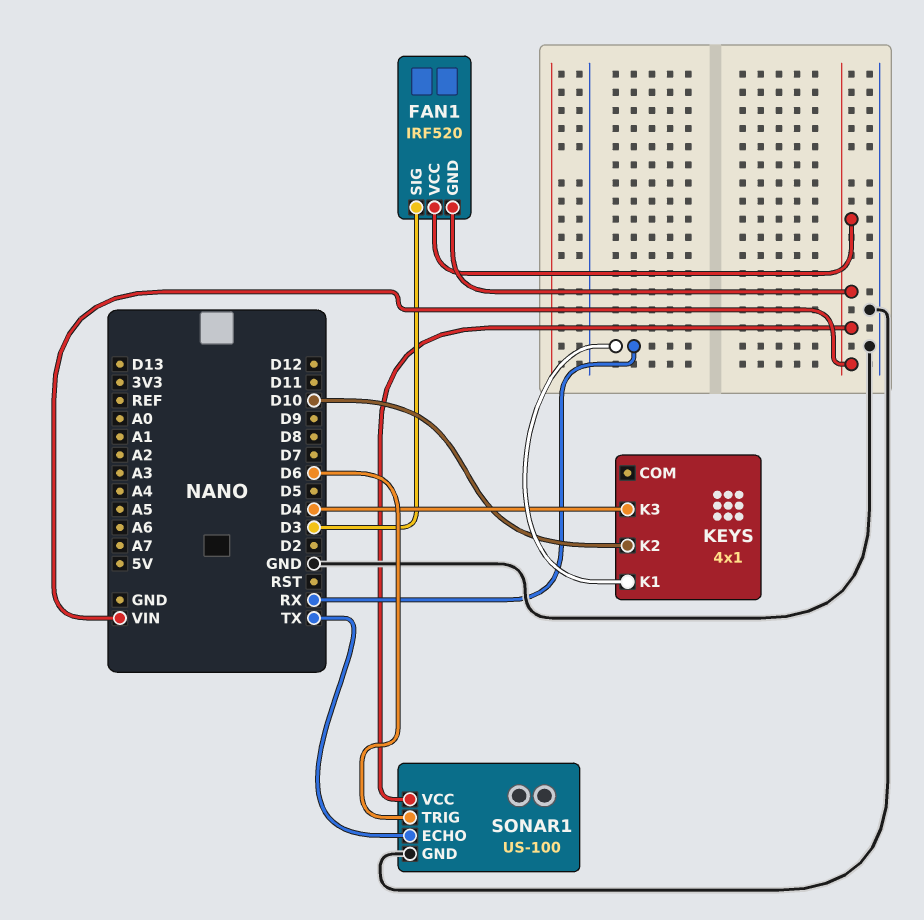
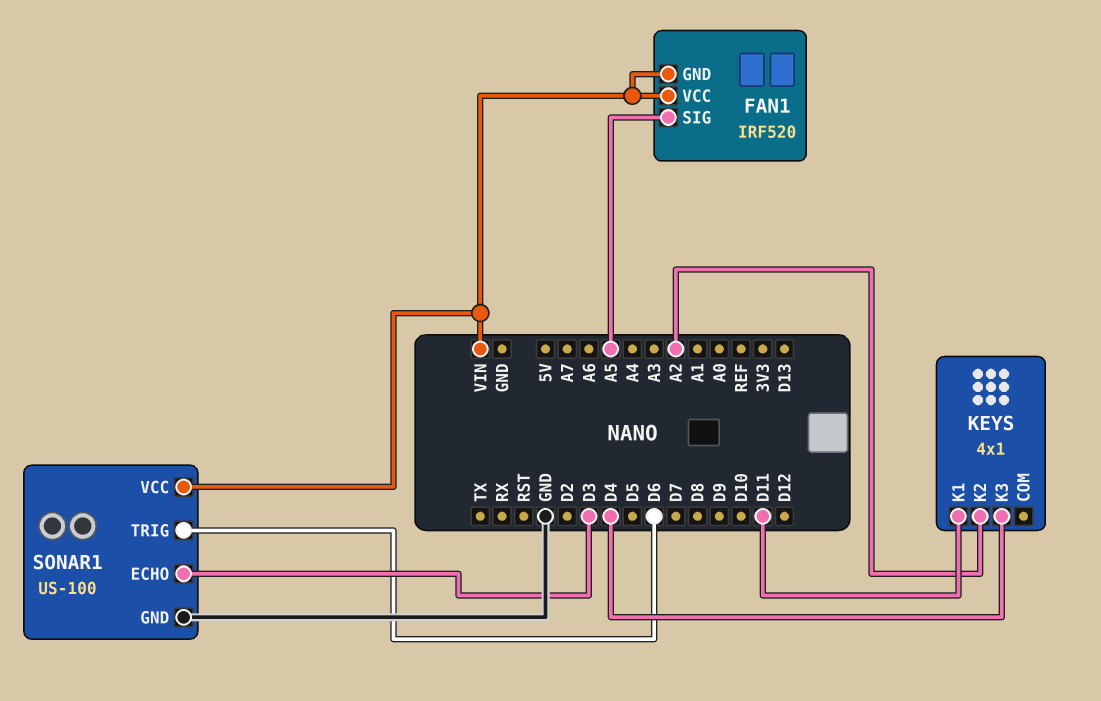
FAN1 pin SIG: D3 -> A5
KEYS pin K1: RX -> D11
KEYS pin K2: D10 -> A2
SONAR1 pin ECHO: TX -> D3

